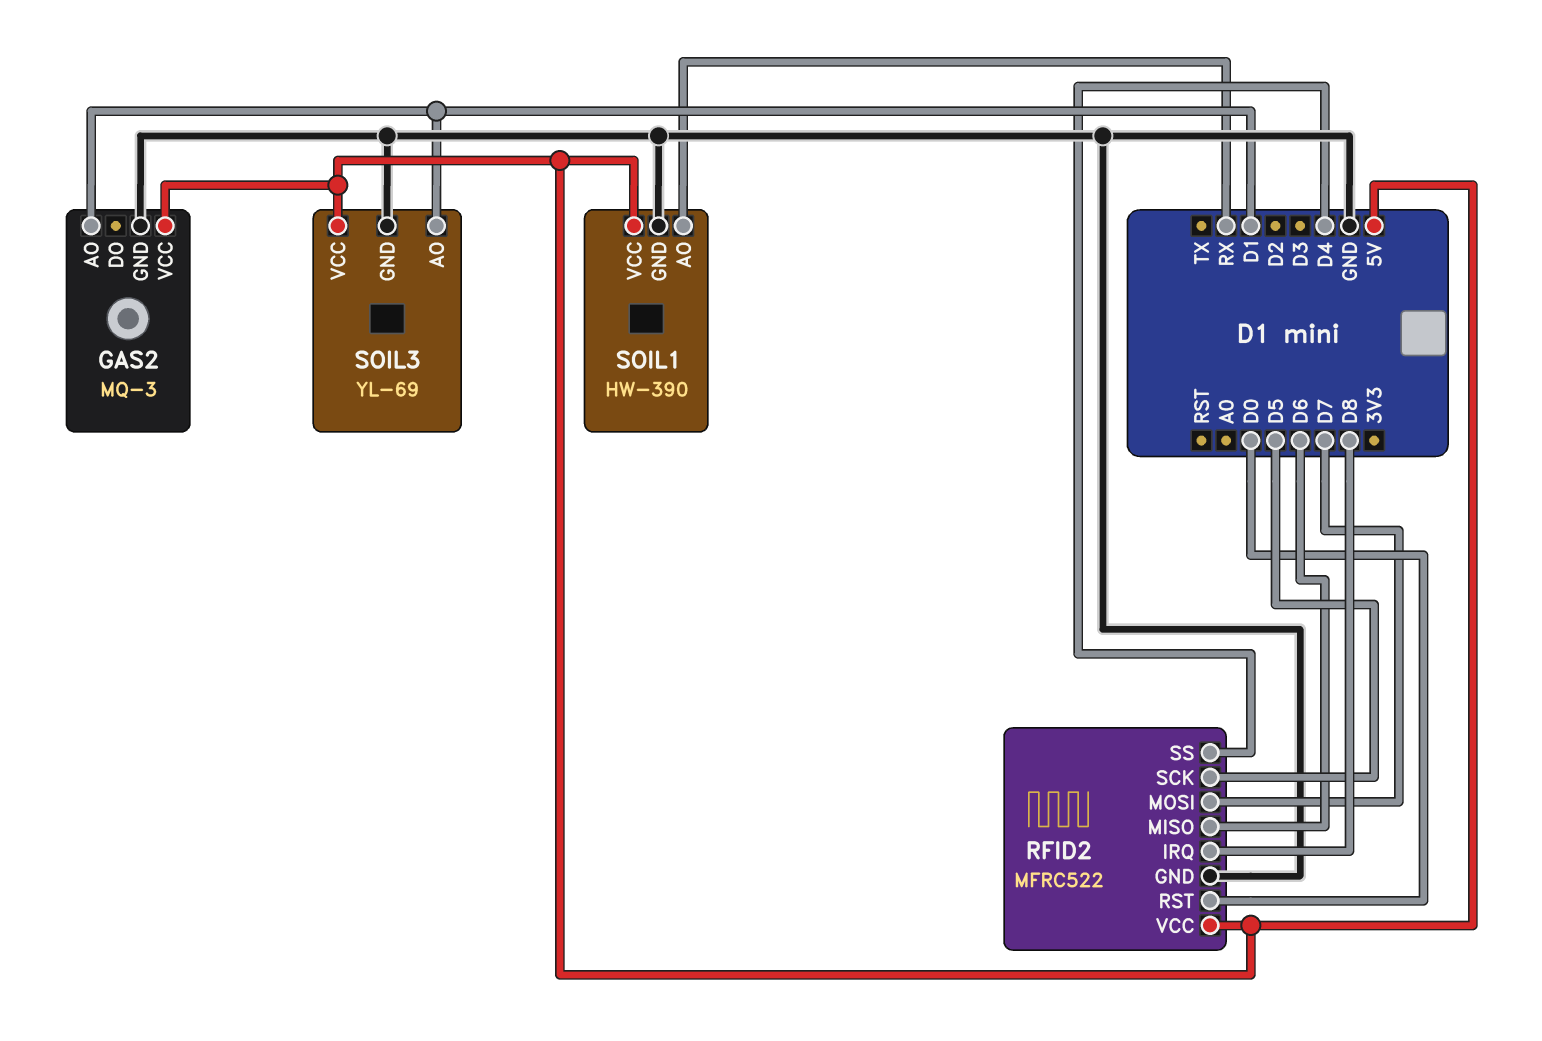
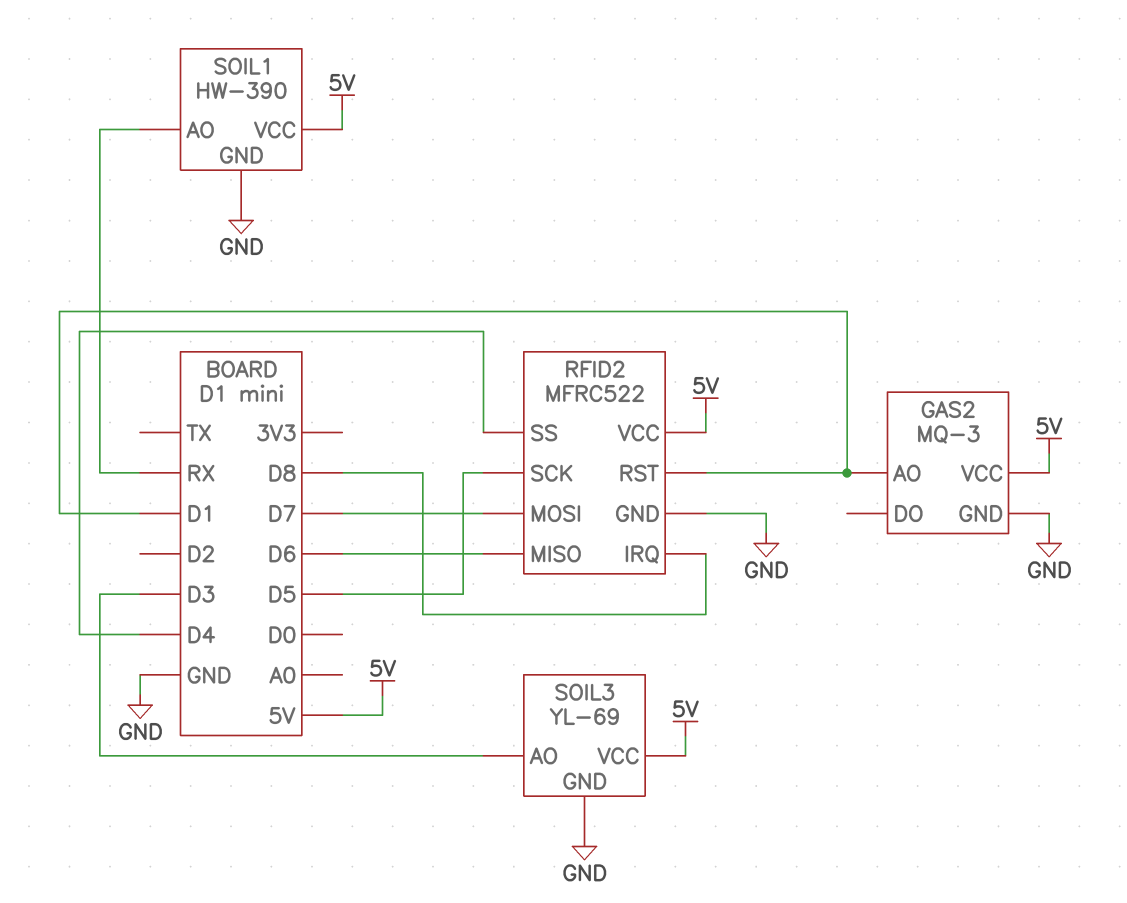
RFID2 pin RST: D0 -> D1
SOIL3 pin AO: D1 -> D3

